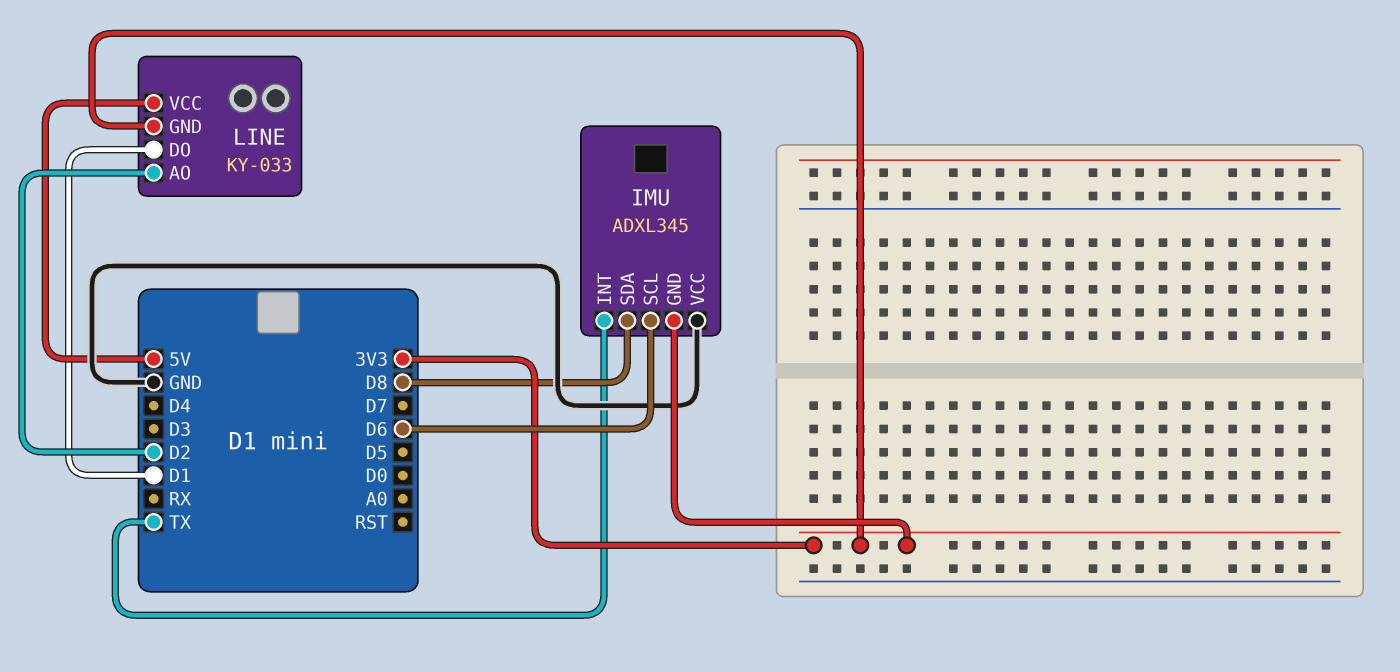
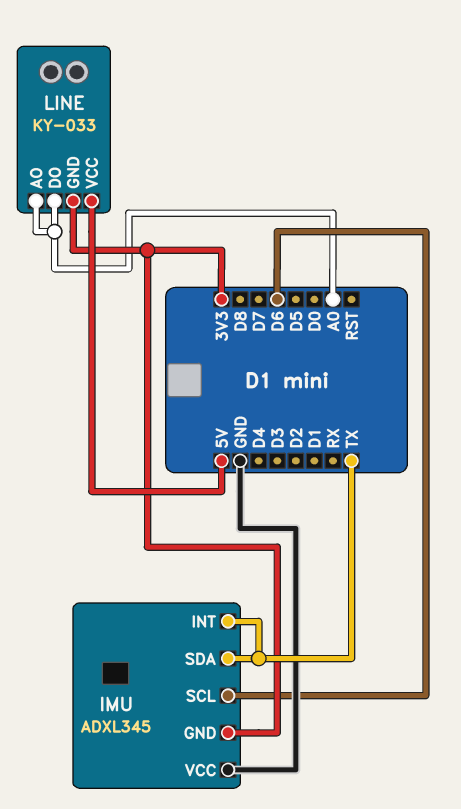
IMU pin SDA: D8 -> TX
LINE pin AO: D2 -> A0
LINE pin DO: D1 -> A0

